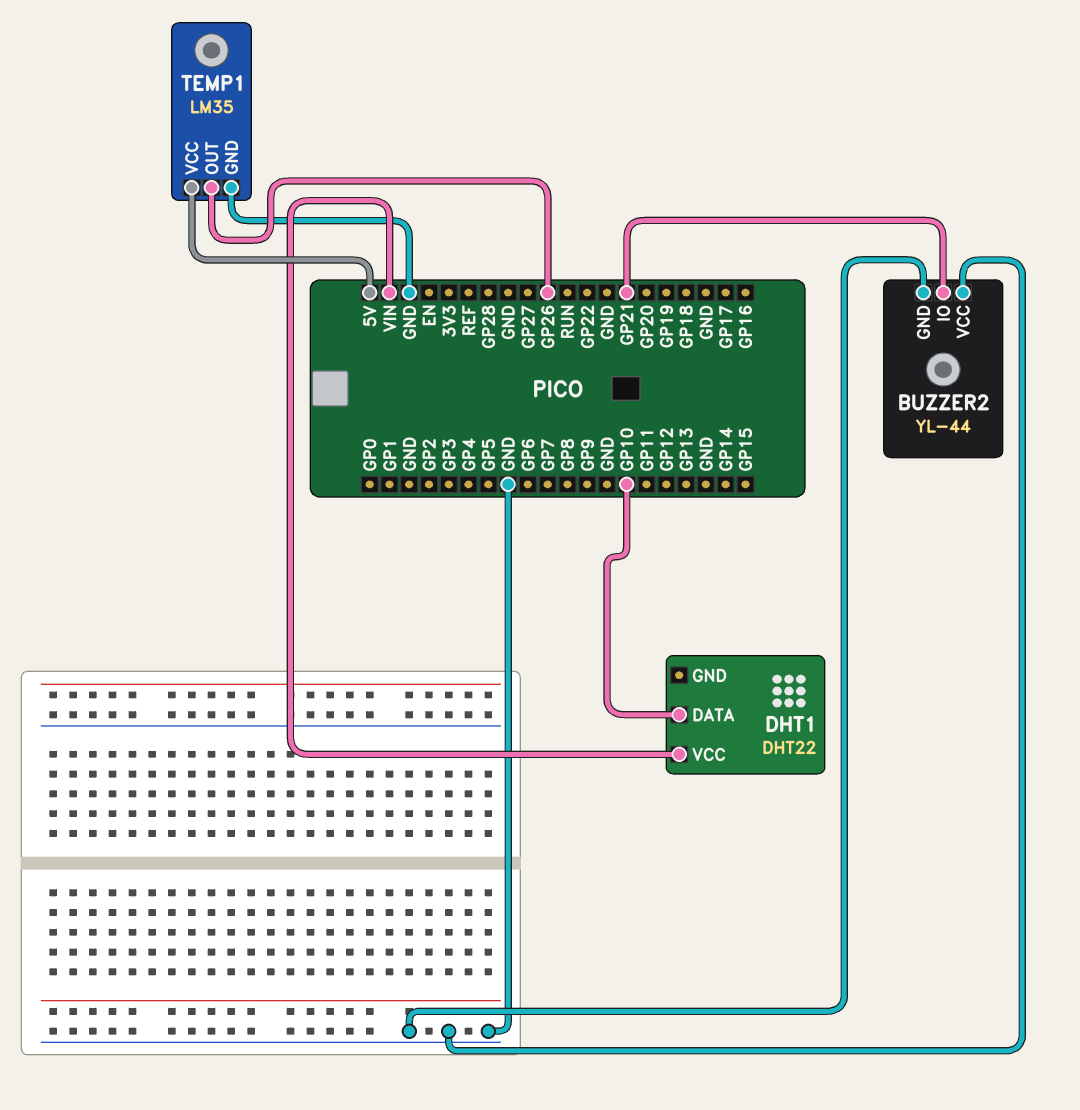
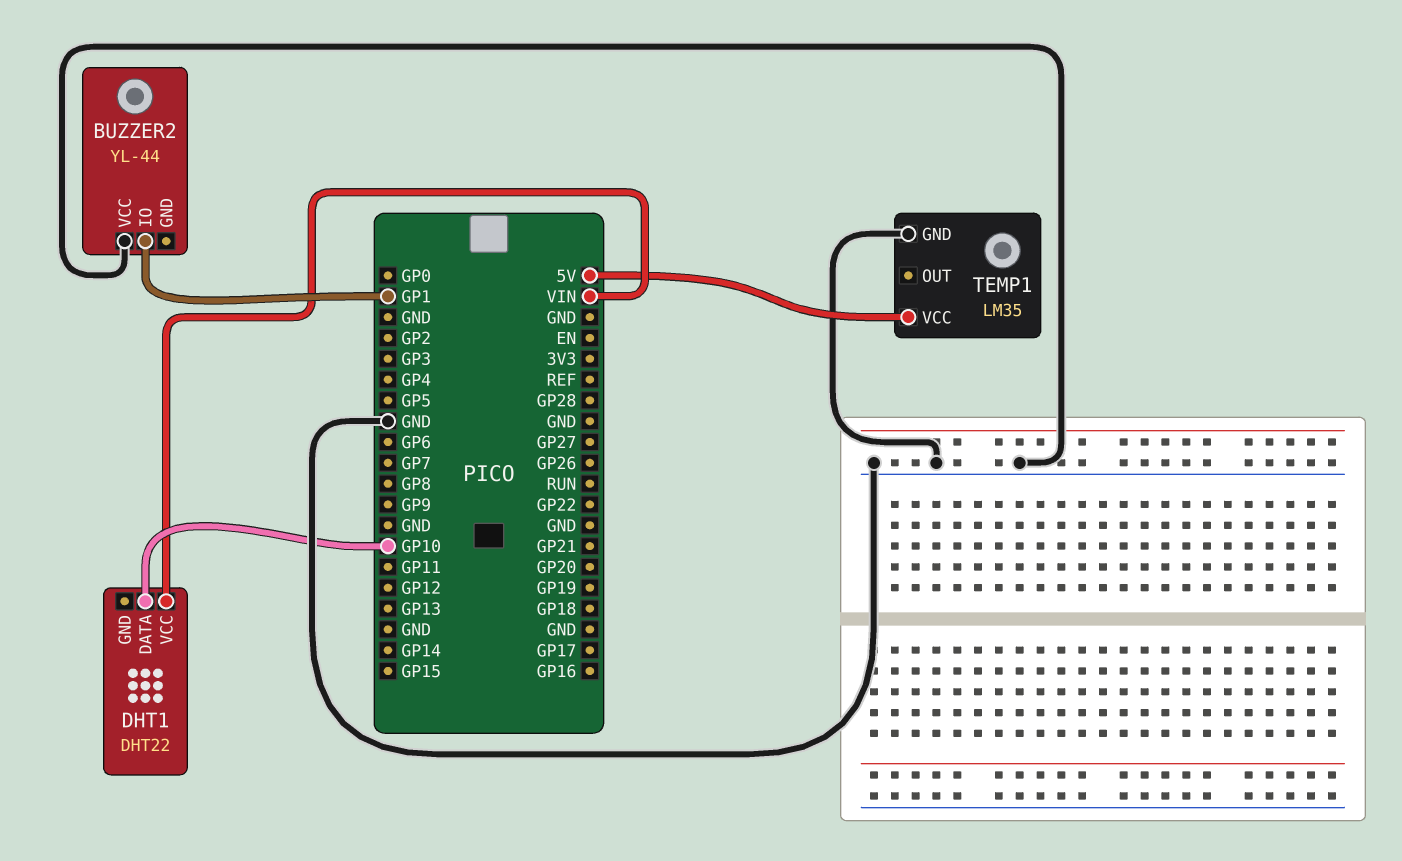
BUZZER2 pin GND: GND -> none
BUZZER2 pin IO: GP21 -> GP1
TEMP1 pin OUT: GP26 -> none

